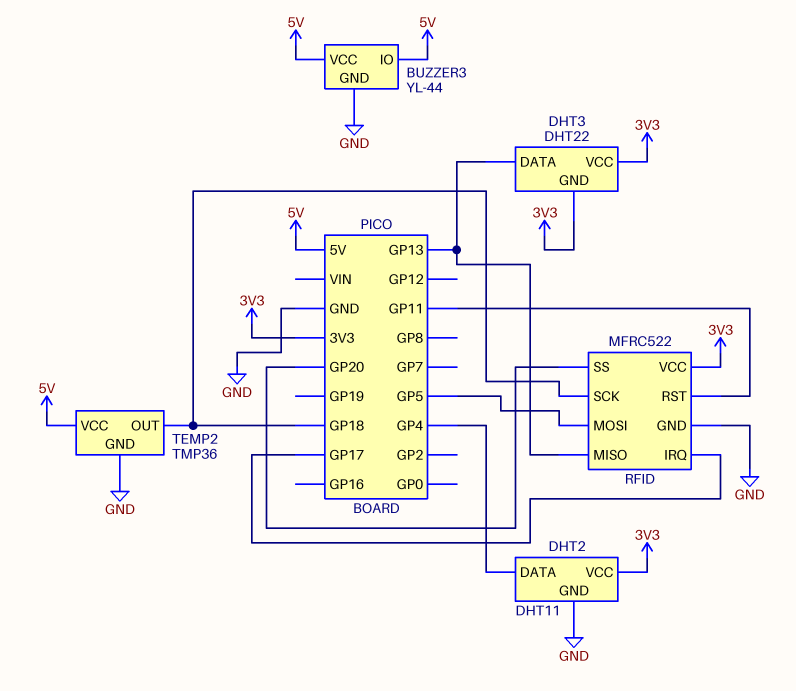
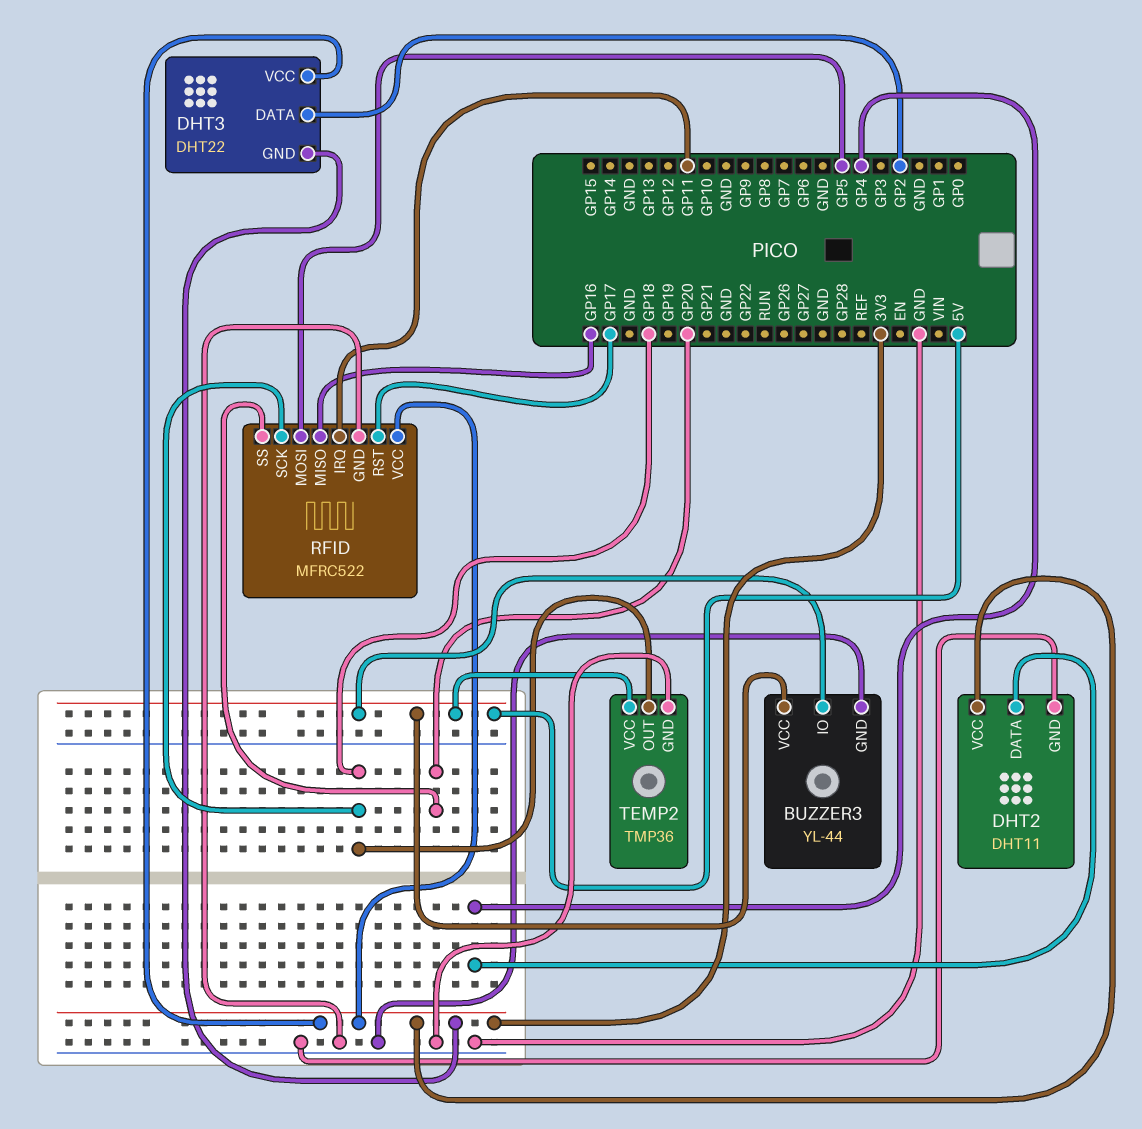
DHT3 pin DATA: GP13 -> GP2
RFID pin IRQ: GP17 -> GP11
RFID pin MISO: GP13 -> GP16
RFID pin RST: GP11 -> GP17

